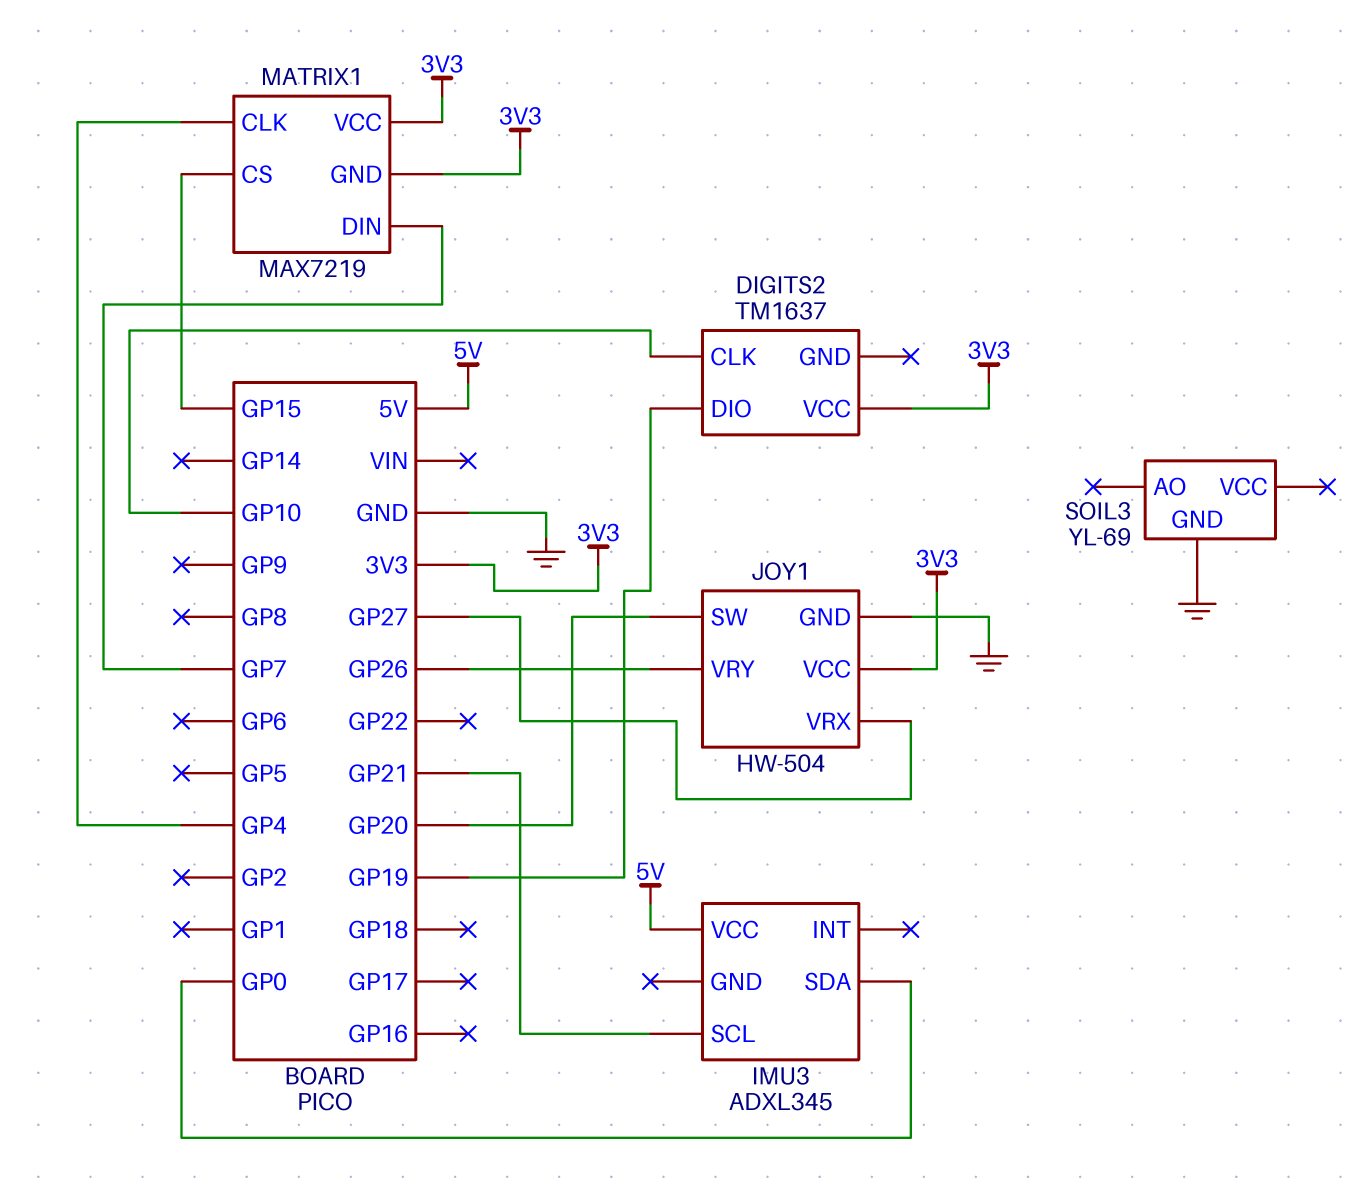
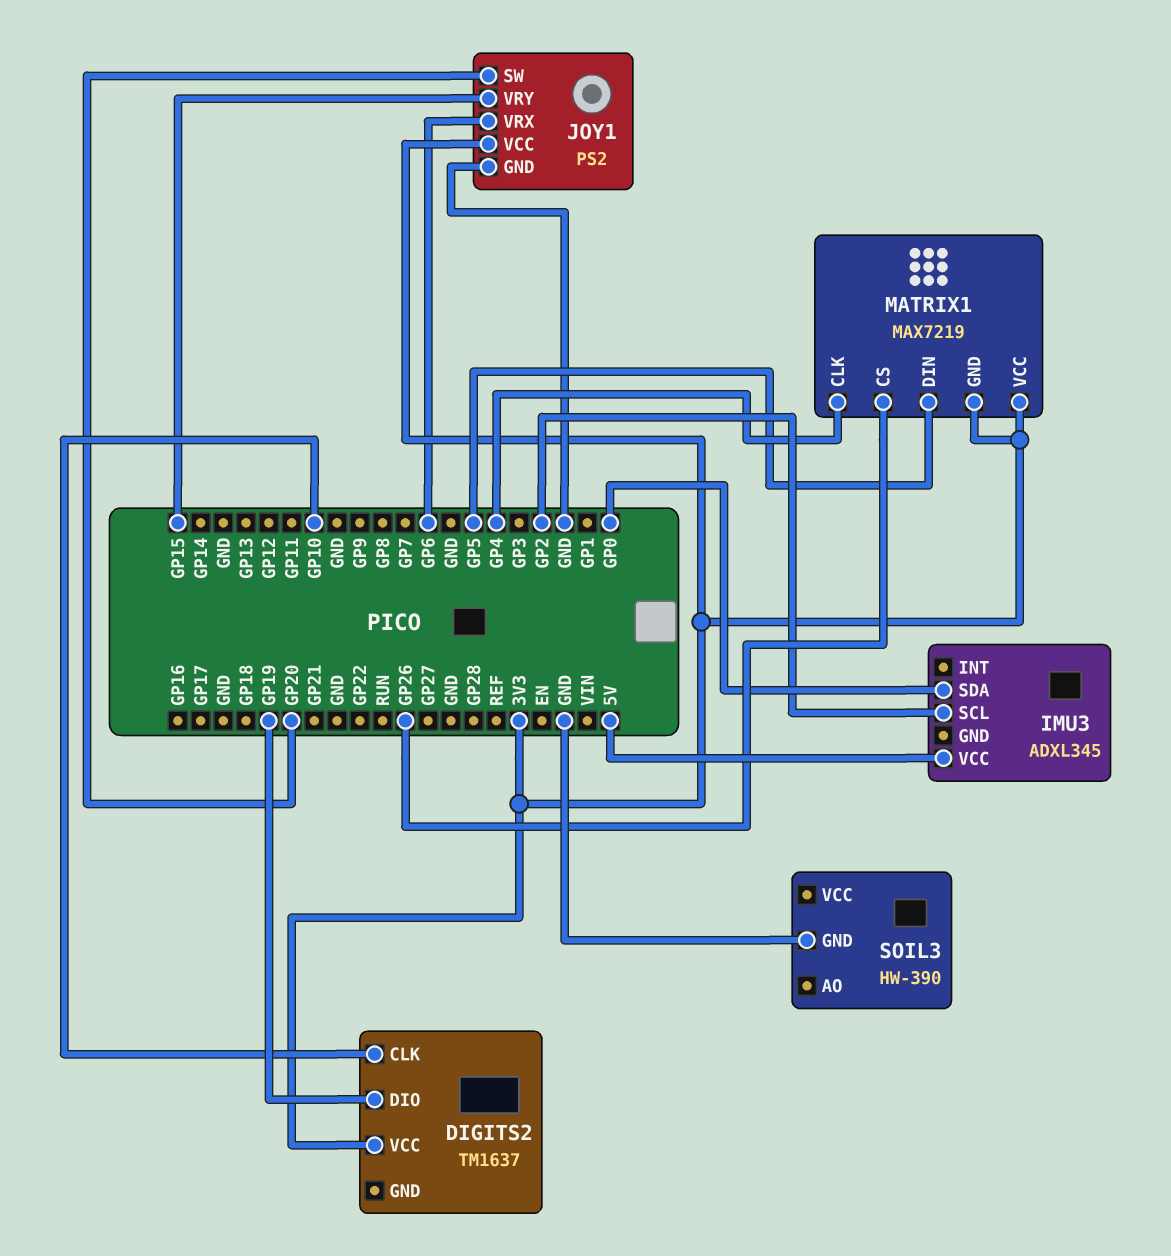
IMU3 pin SCL: GP21 -> GP2
JOY1: HW-504 -> PS2
JOY1 pin VRX: GP27 -> GP6
JOY1 pin VRY: GP26 -> GP15
MATRIX1 pin CS: GP15 -> GP26
MATRIX1 pin DIN: GP7 -> GP5
SOIL3: YL-69 -> HW-390

